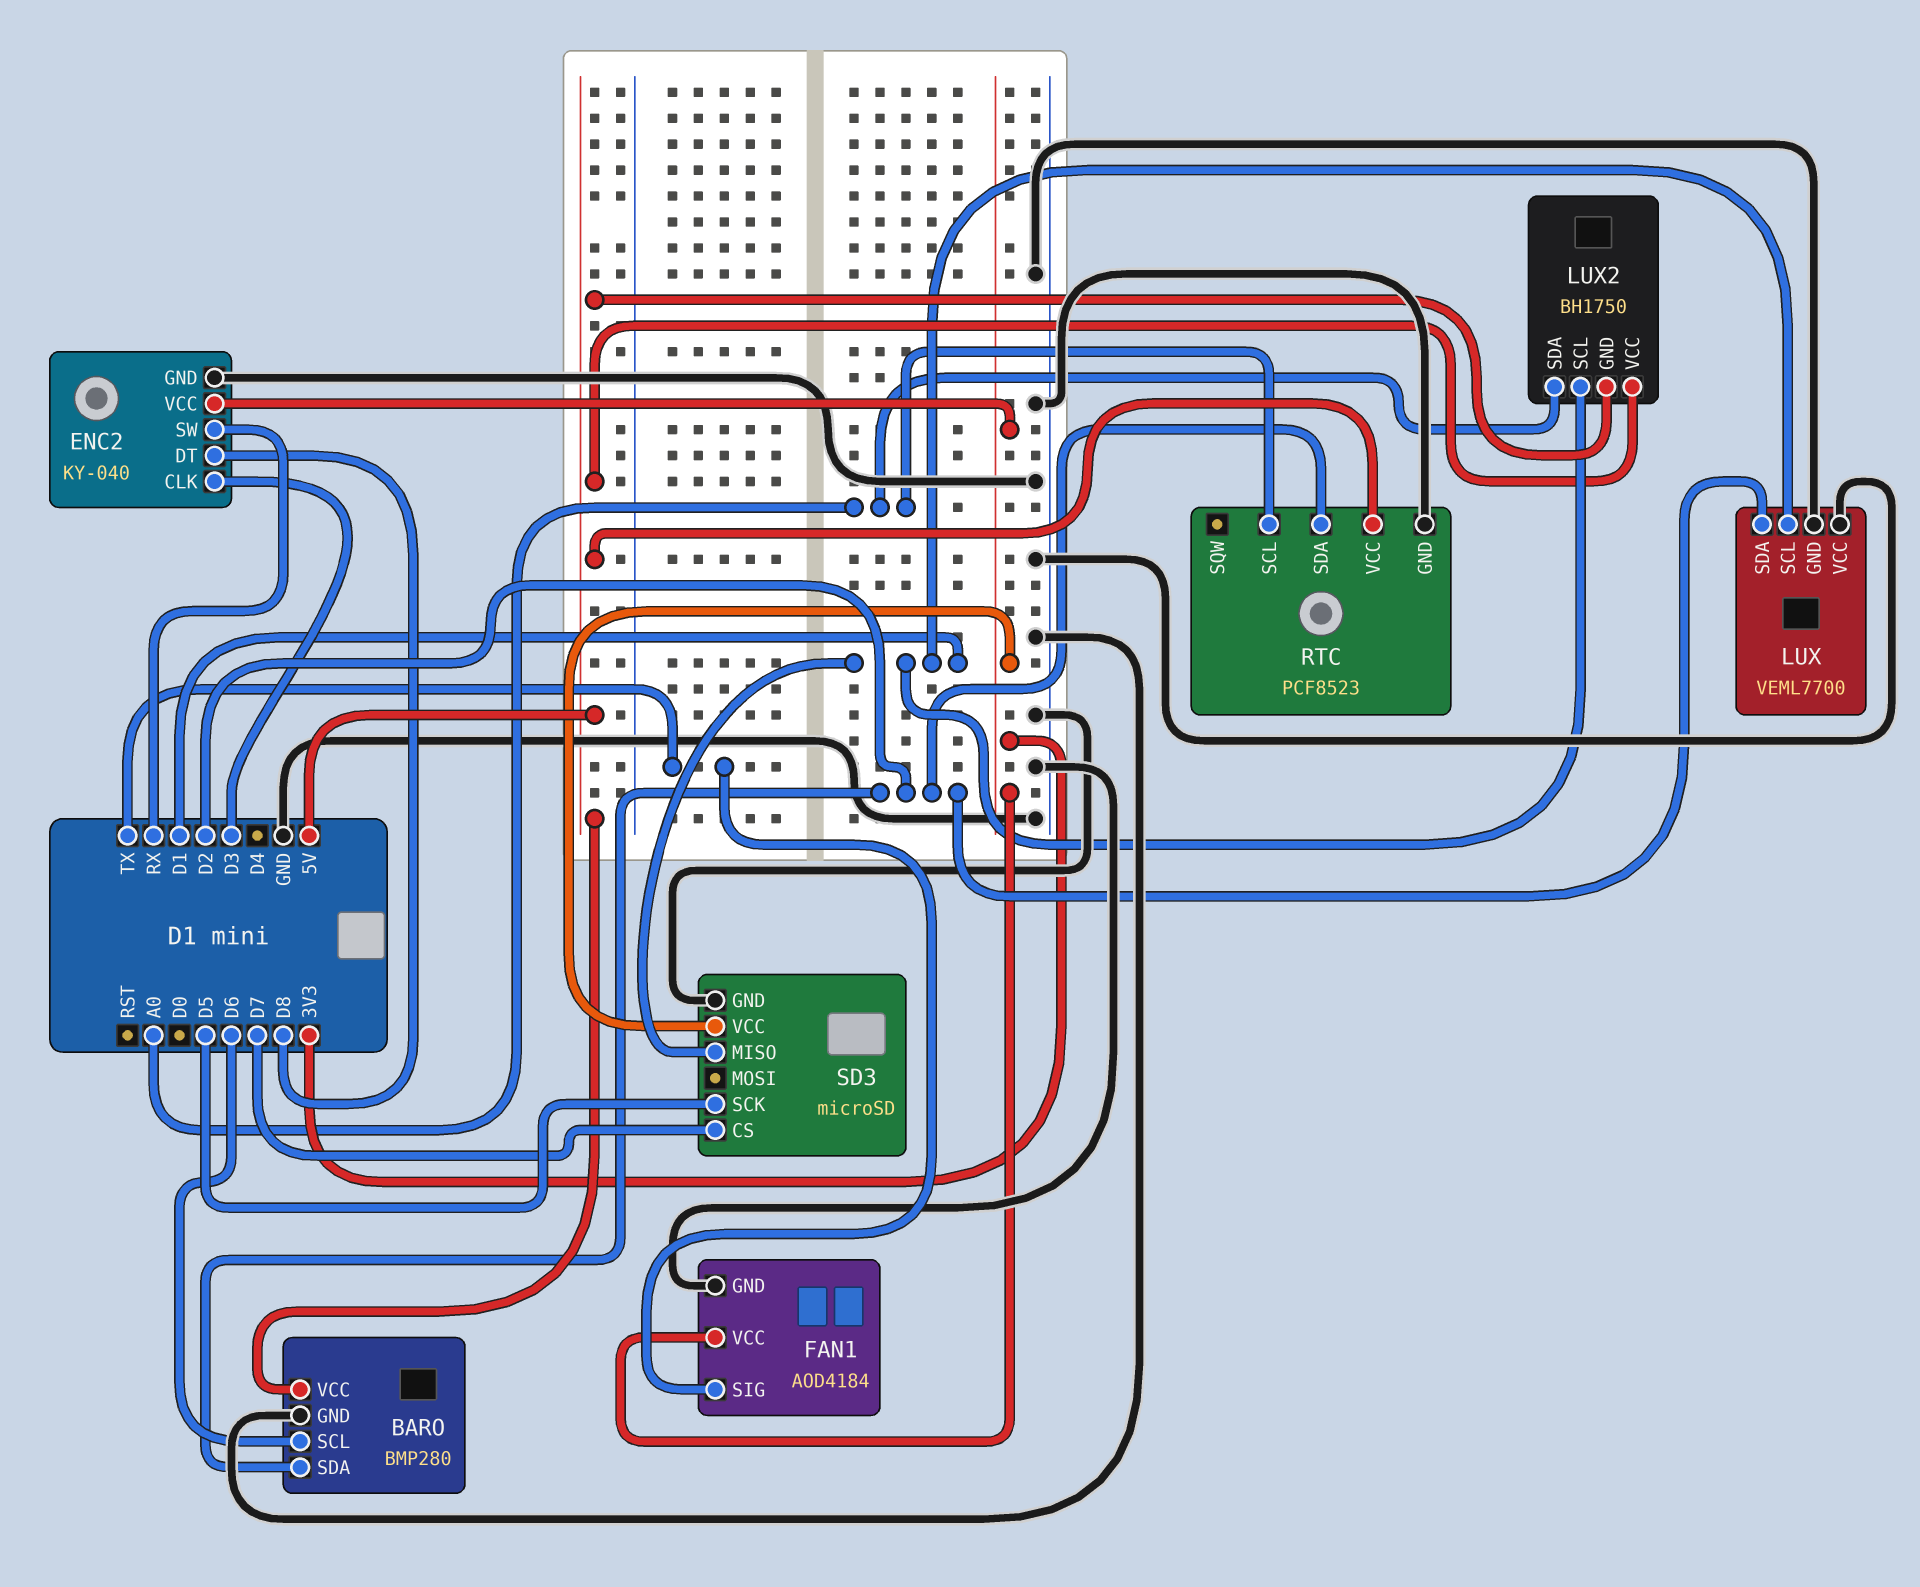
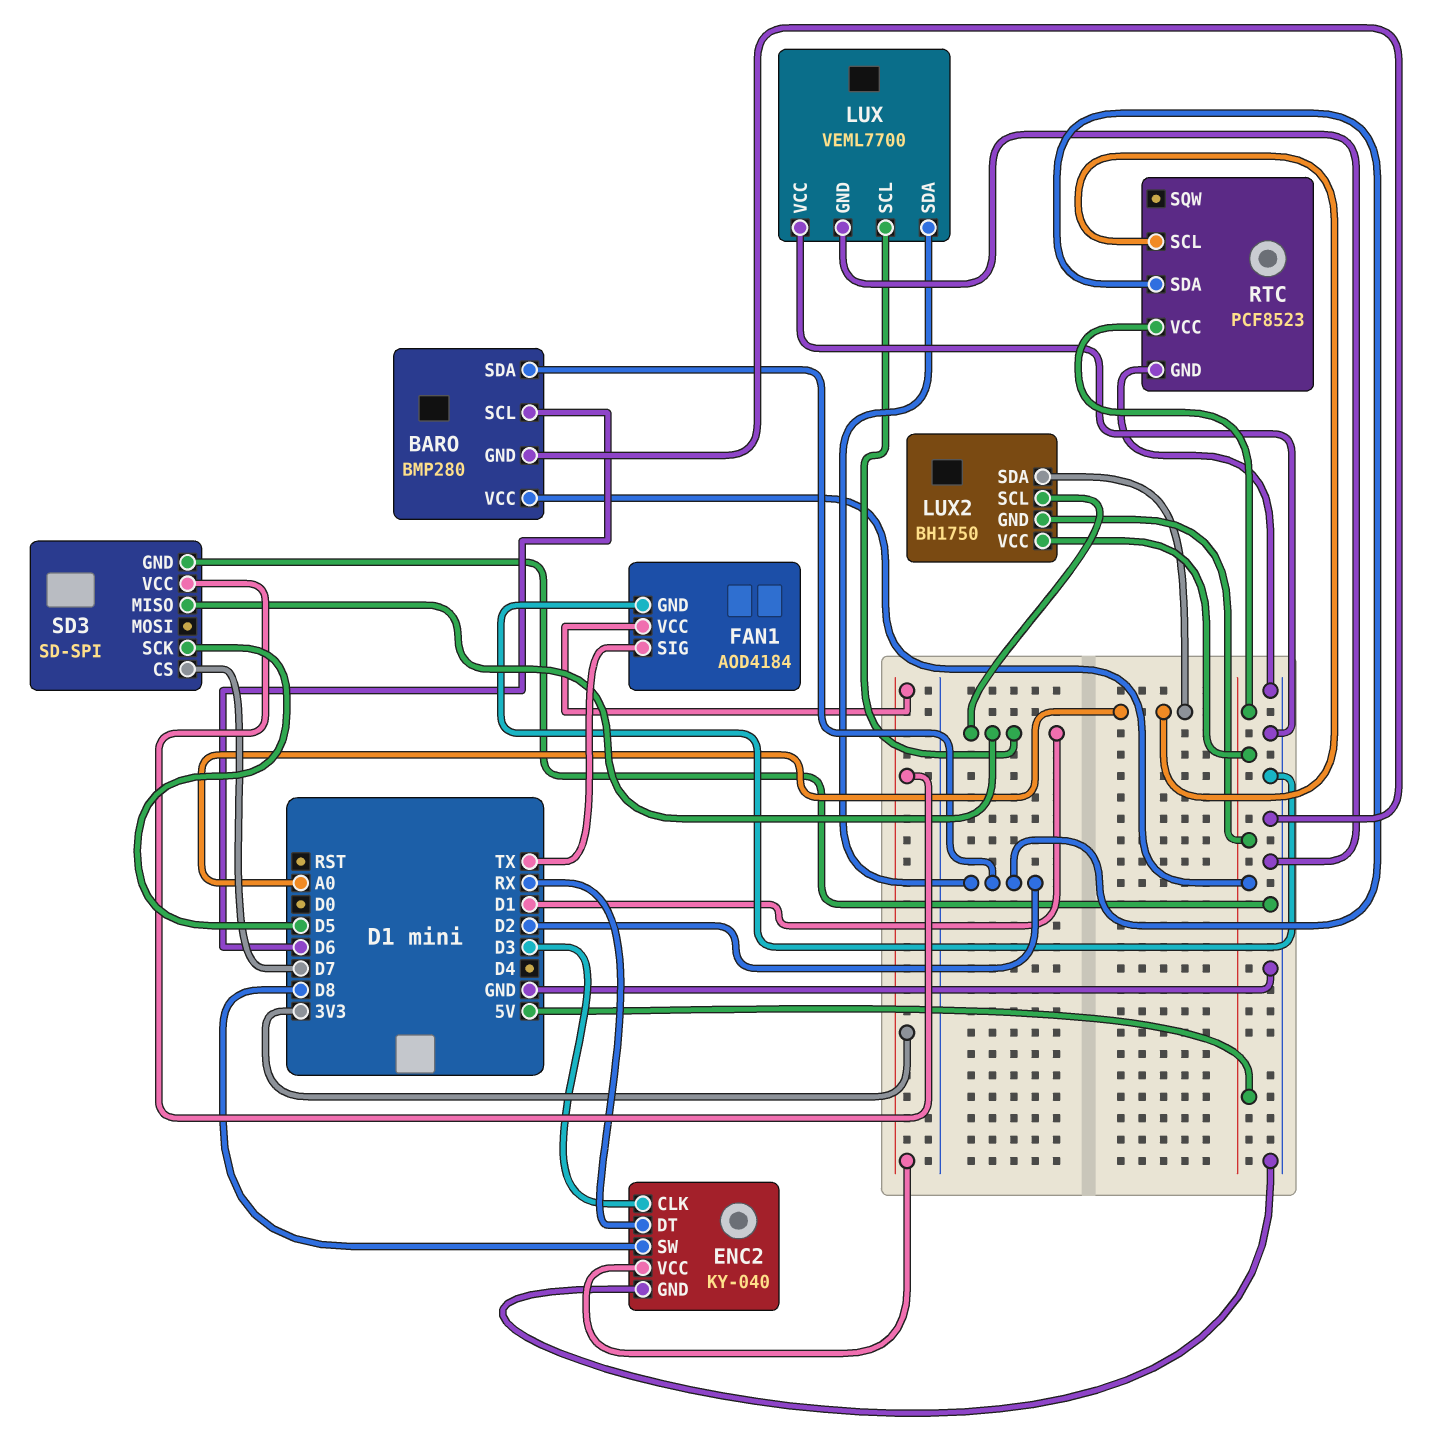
ENC2 pin DT: D8 -> RX
ENC2 pin SW: RX -> D8
SD3: microSD -> SD-SPI

